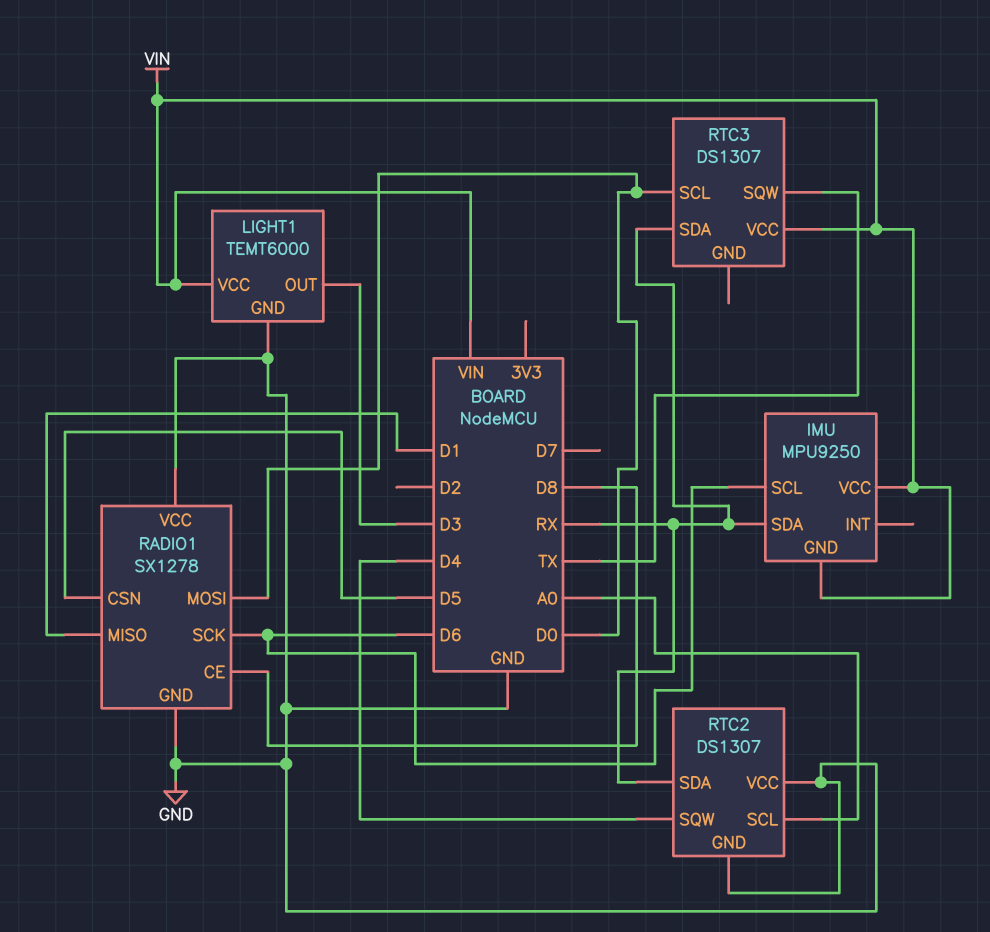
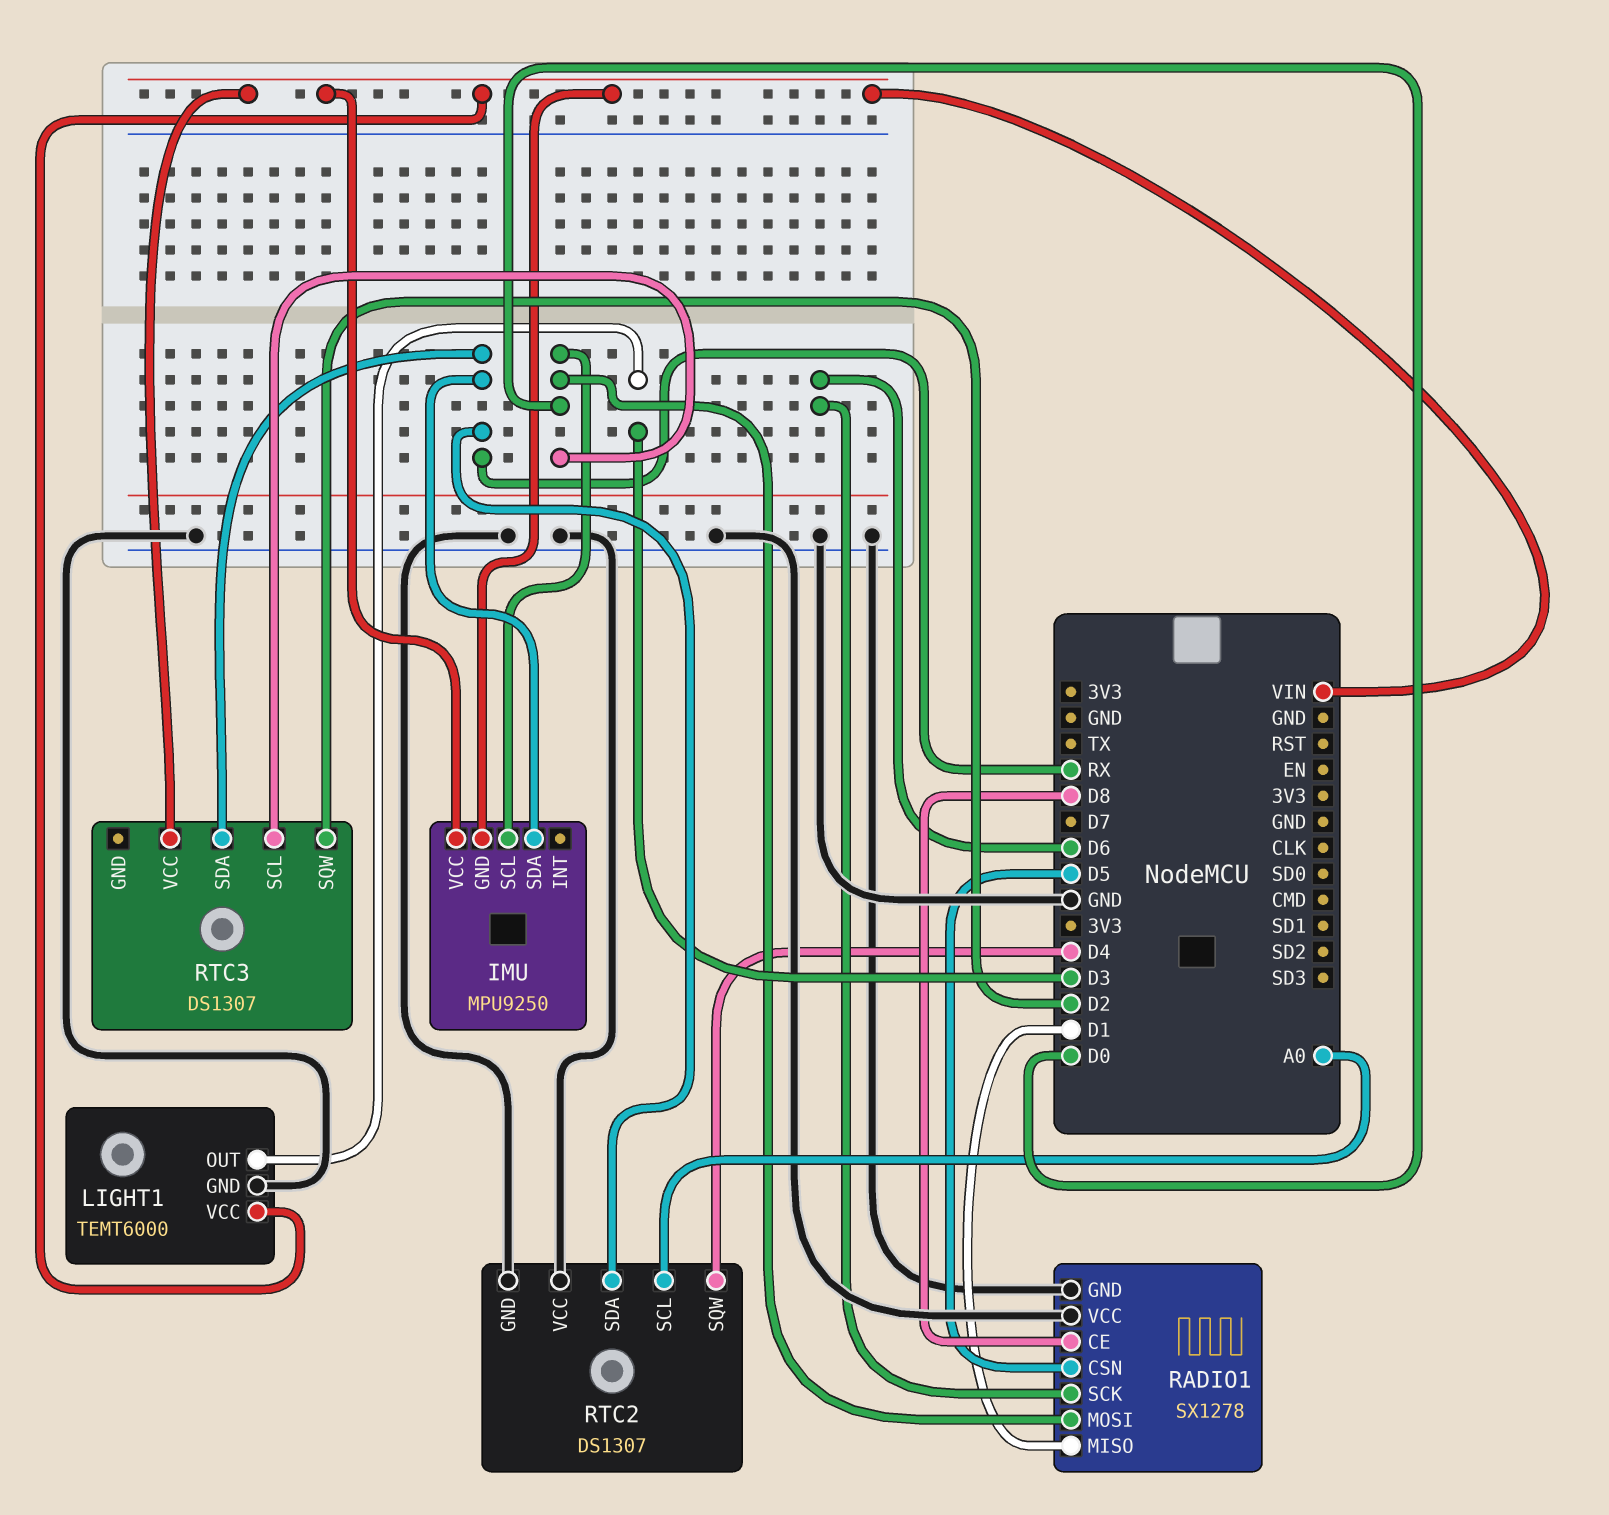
IMU pin SCL: D6 -> D0
RTC3 pin SQW: TX -> D2

